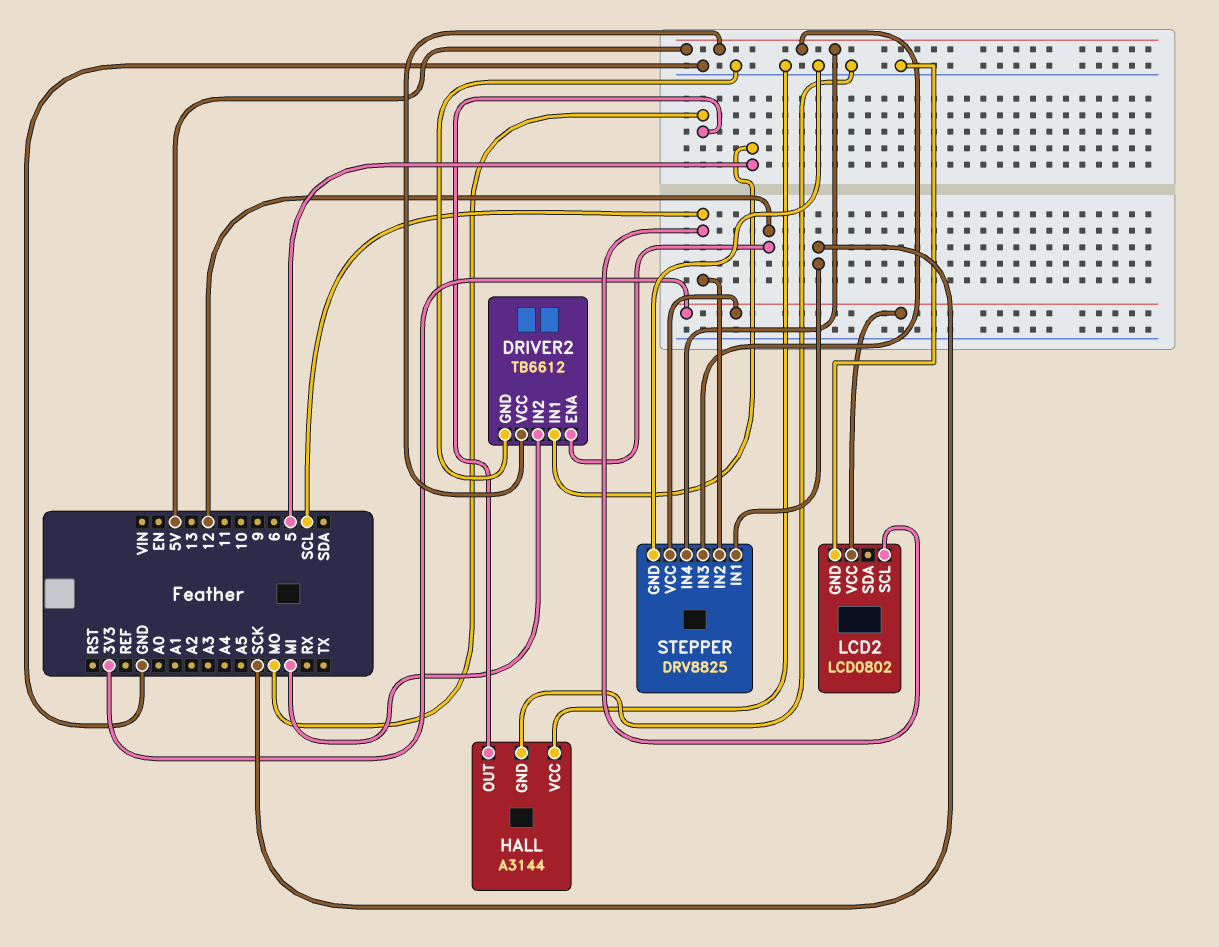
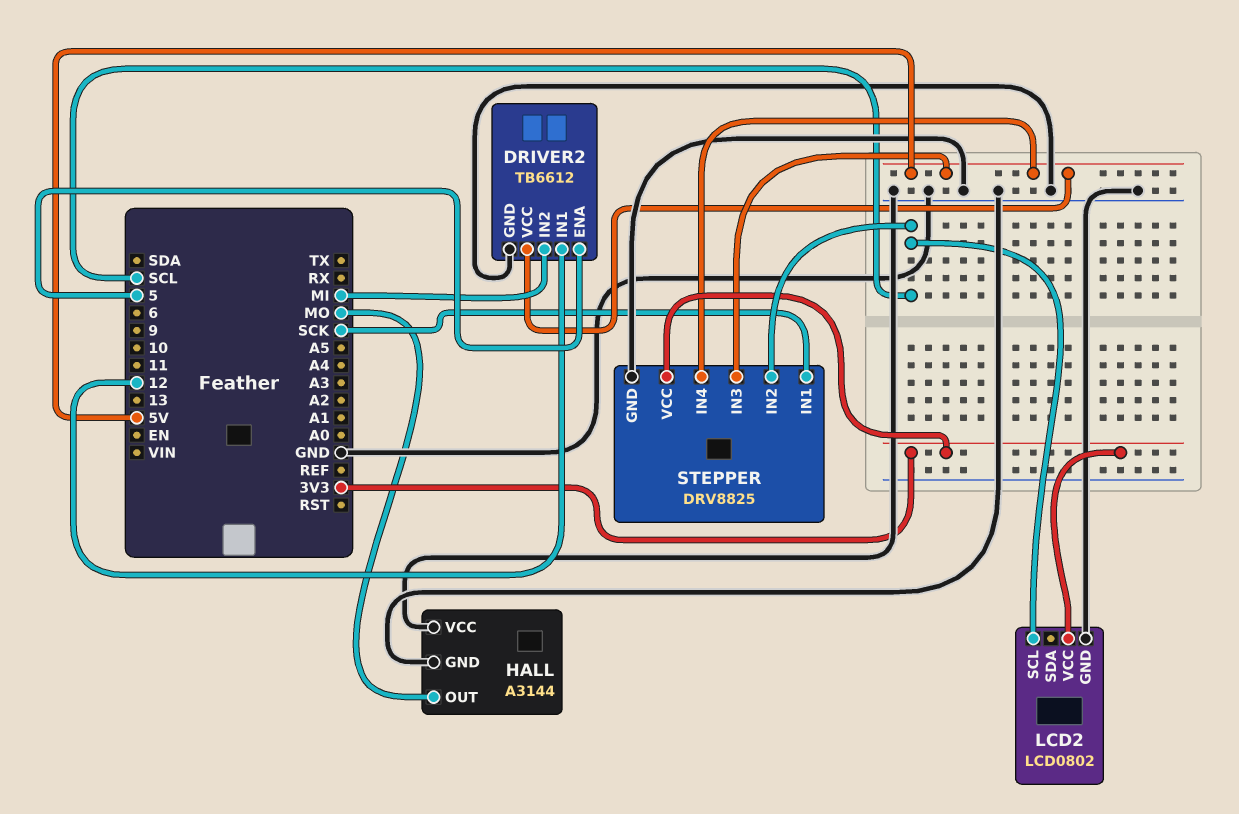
DRIVER2 pin ENA: 12 -> 5
DRIVER2 pin IN1: 5 -> 12

